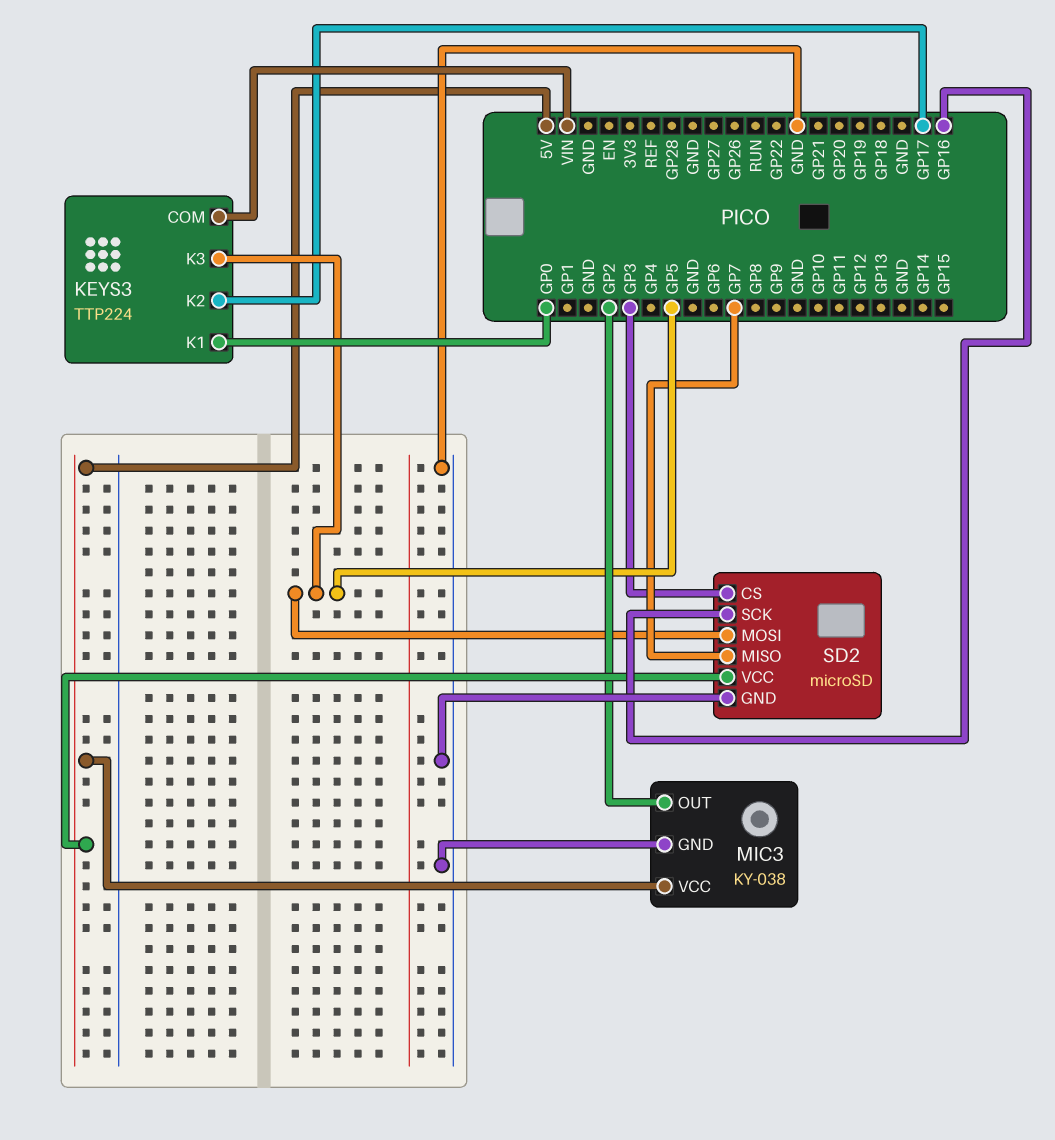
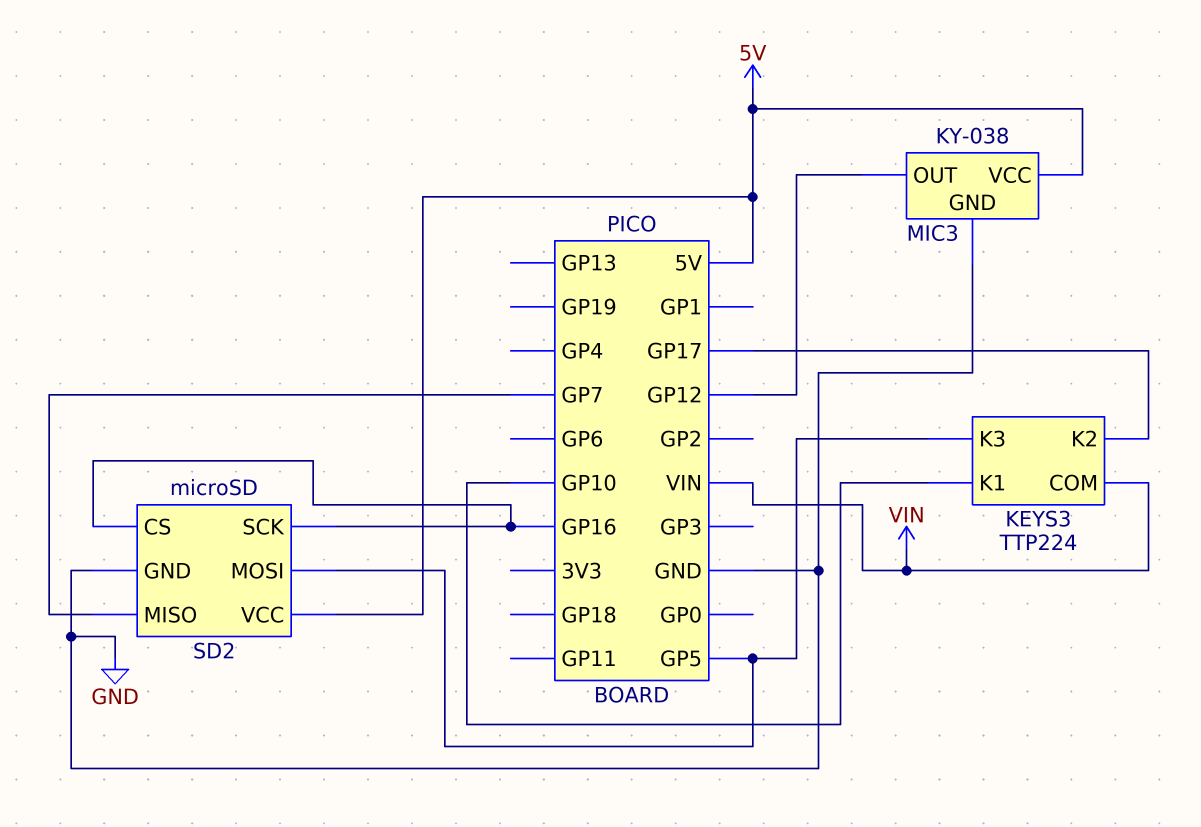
KEYS3 pin K1: GP0 -> GP10
MIC3 pin OUT: GP2 -> GP12
SD2 pin CS: GP3 -> GP16

